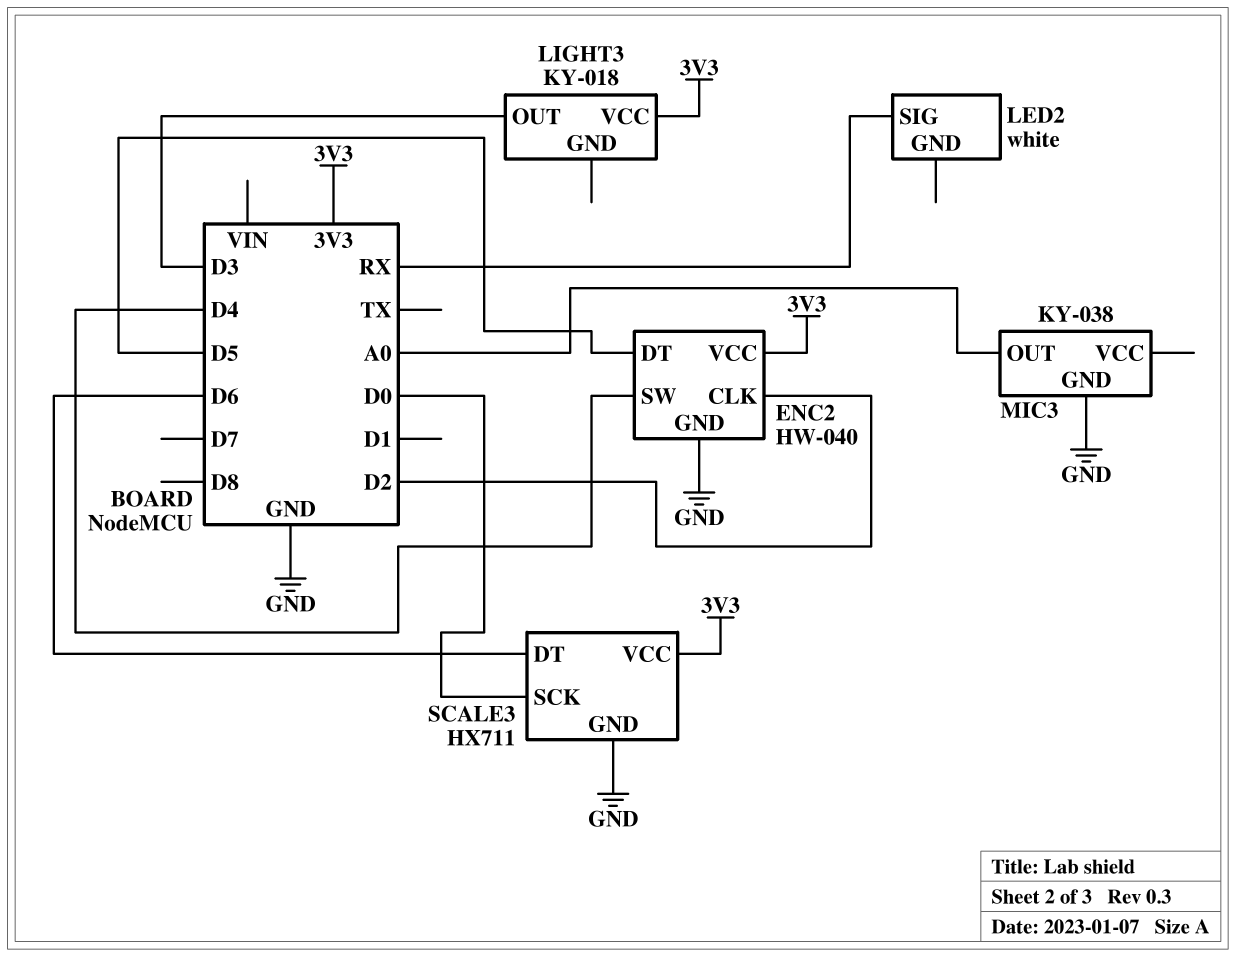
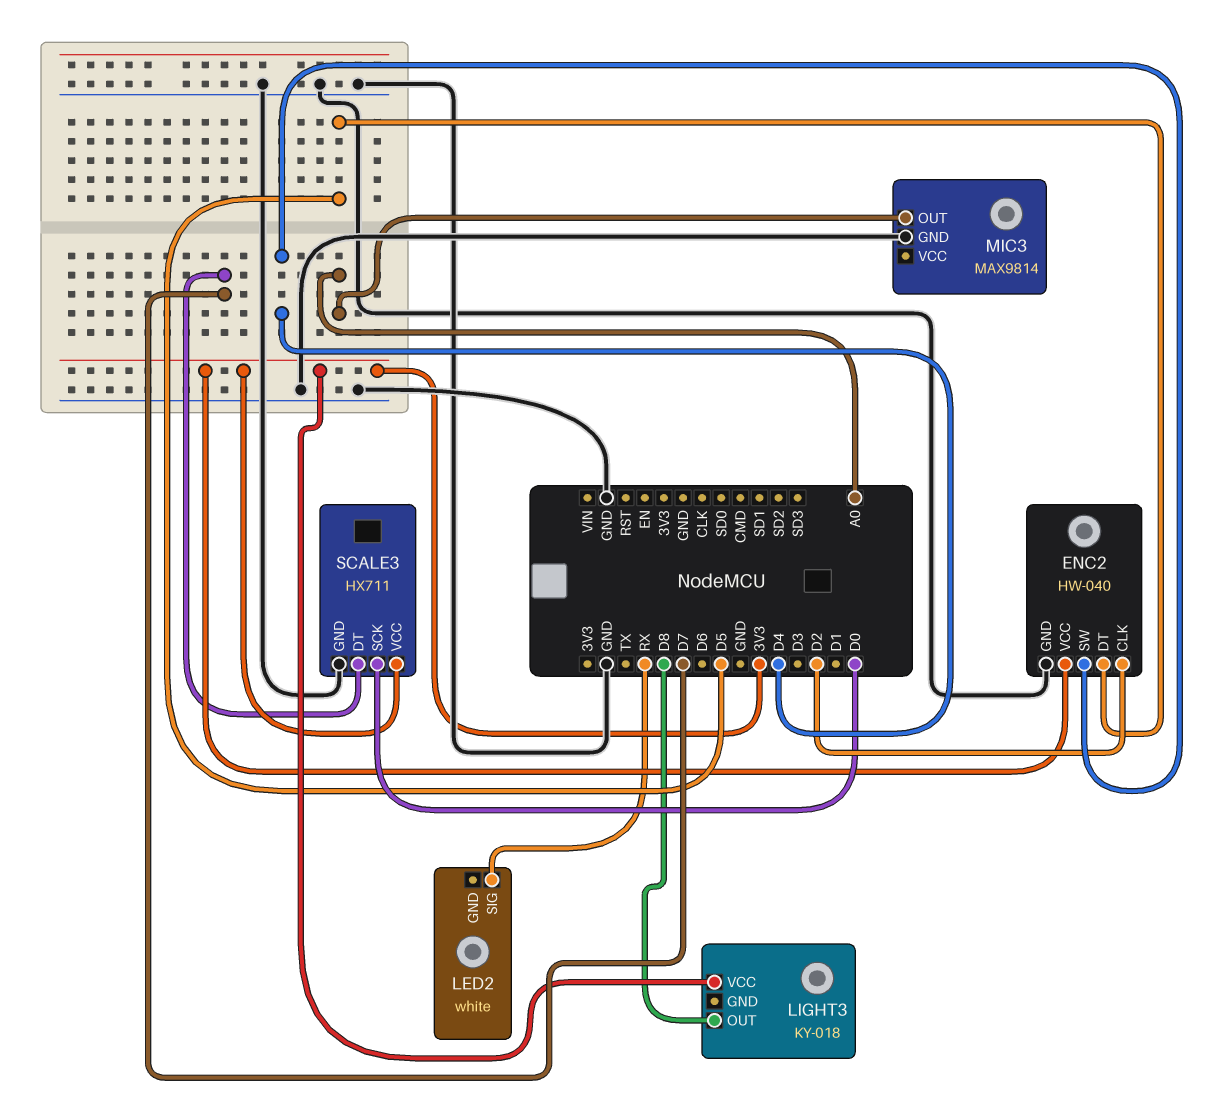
LIGHT3 pin OUT: D3 -> D8
MIC3: KY-038 -> MAX9814
SCALE3 pin DT: D6 -> D7

